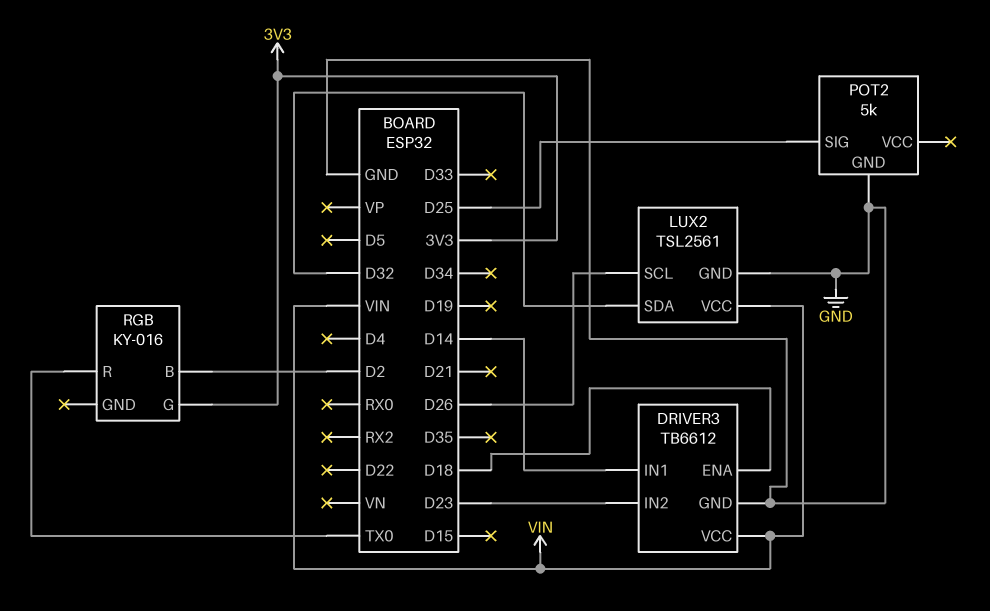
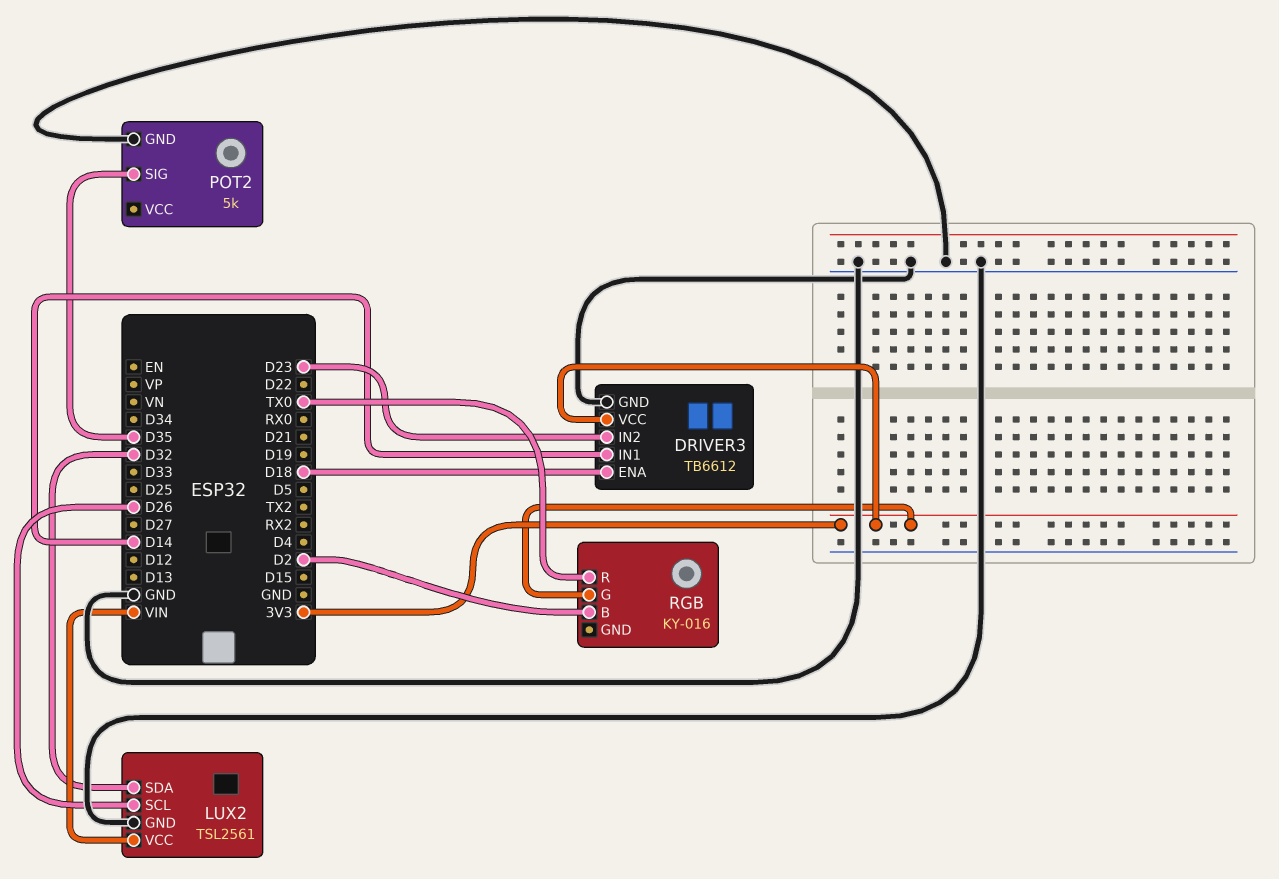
DRIVER3 pin VCC: VIN -> 3V3
POT2 pin SIG: D25 -> D35

